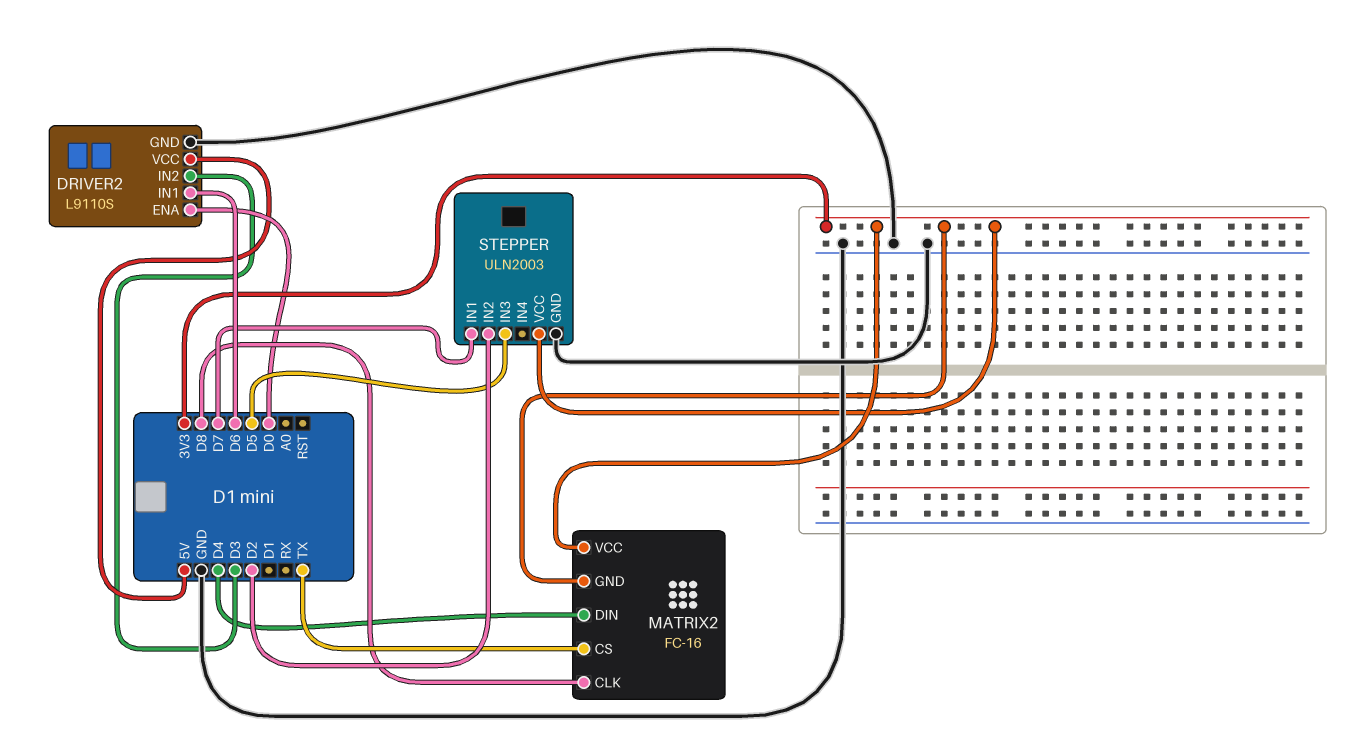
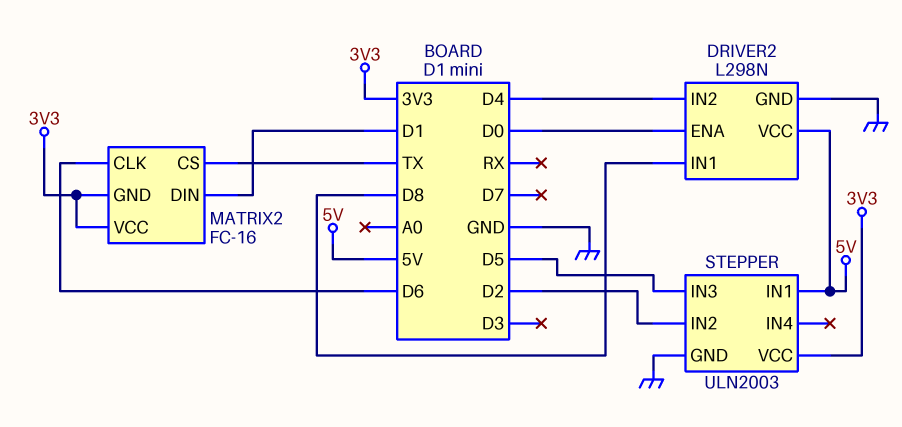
DRIVER2: L9110S -> L298N
DRIVER2 pin IN1: D6 -> D8
DRIVER2 pin IN2: D3 -> D4
MATRIX2 pin CLK: D8 -> D6
MATRIX2 pin DIN: D4 -> D1
STEPPER pin IN1: D7 -> 5V

